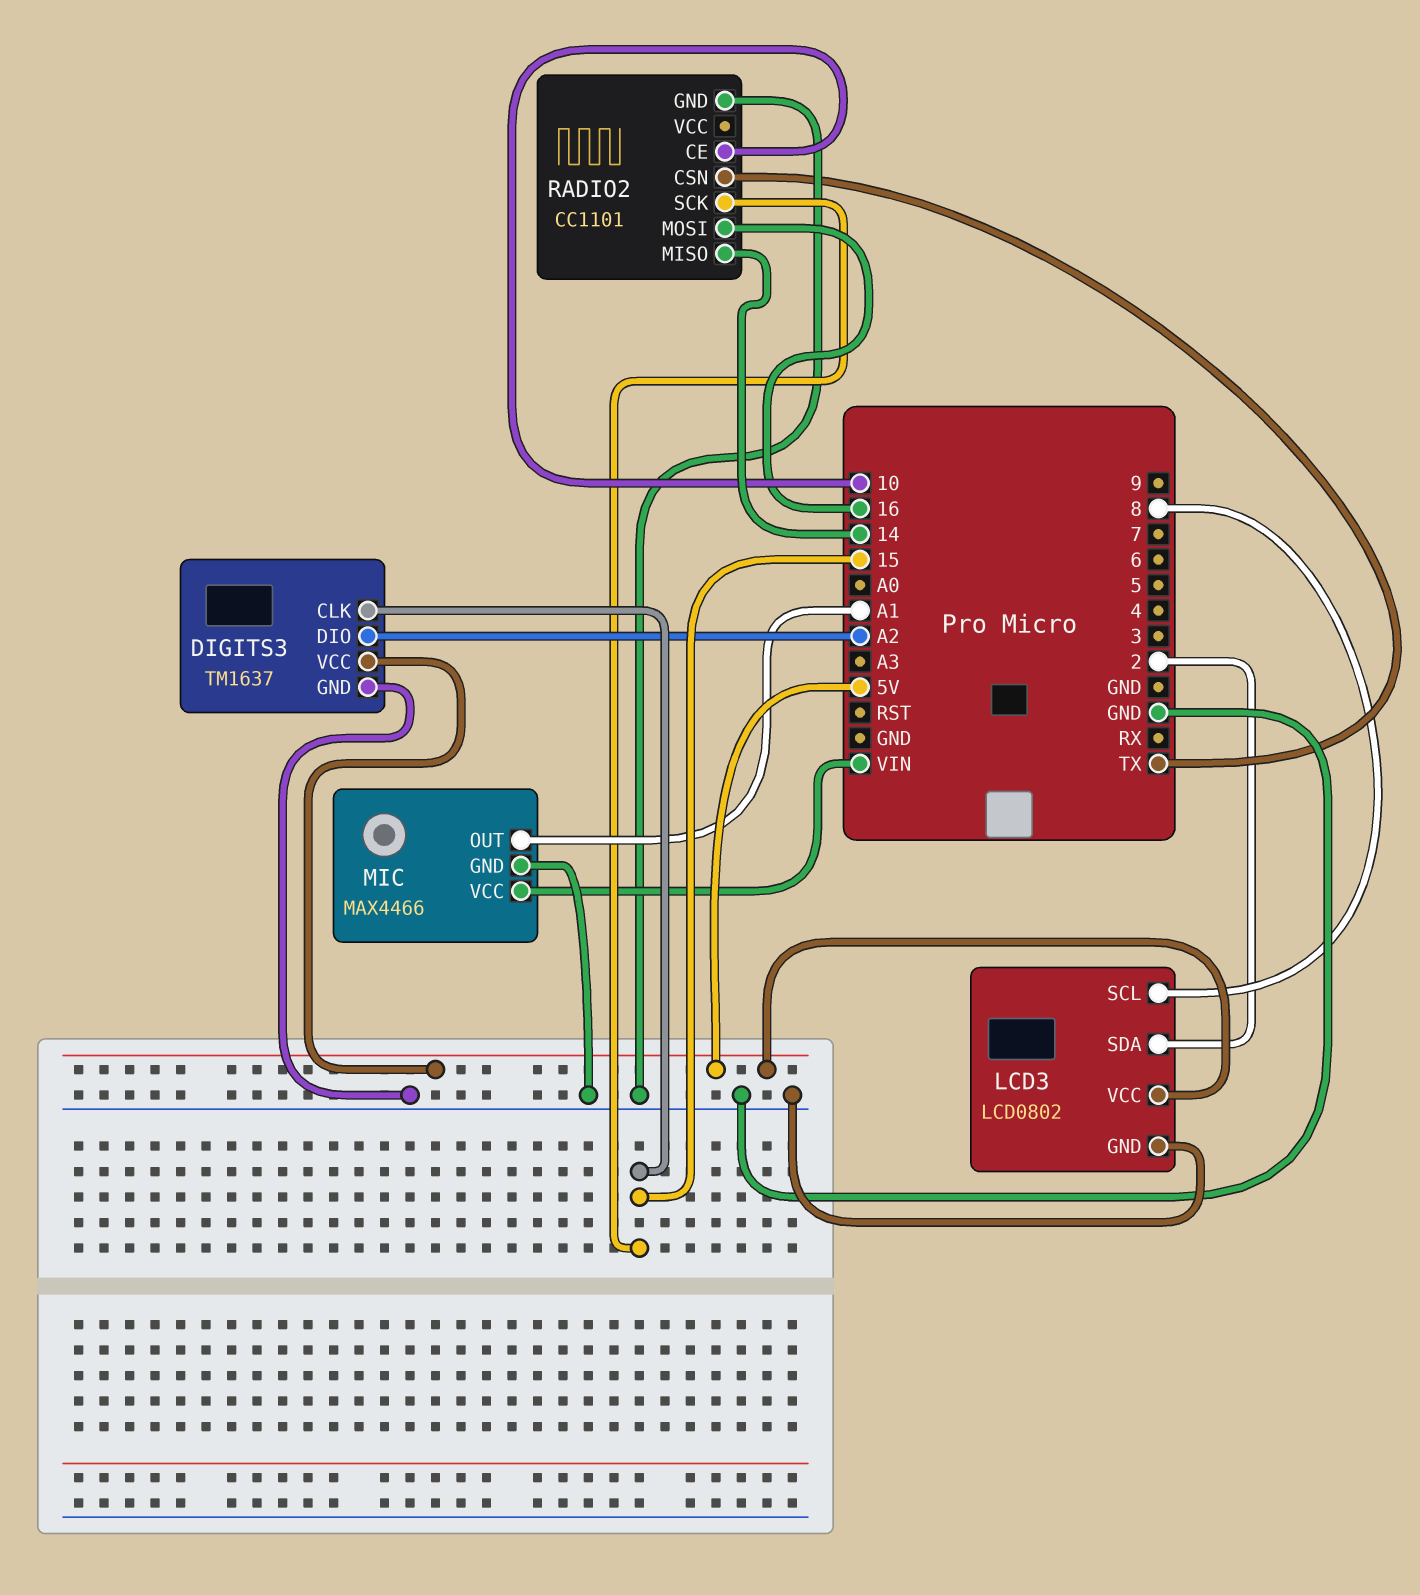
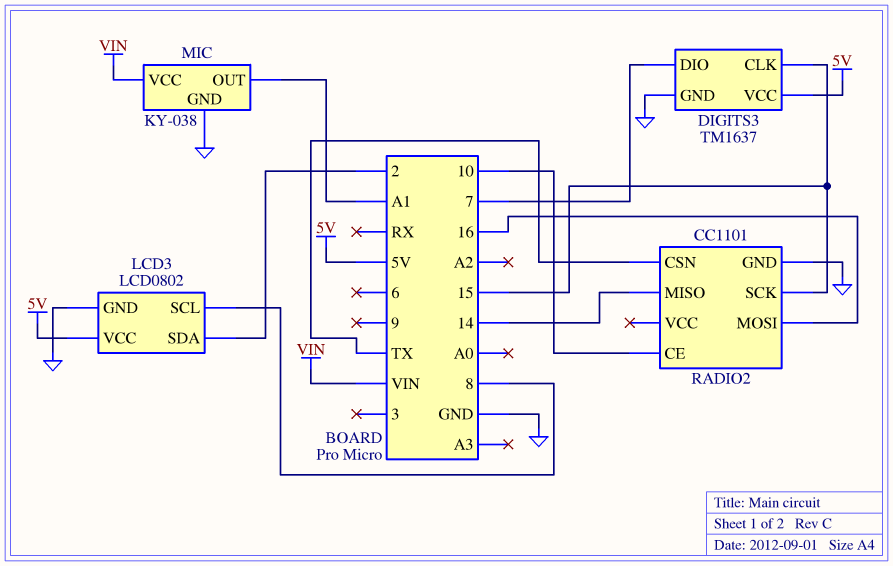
DIGITS3 pin DIO: A2 -> 7
MIC: MAX4466 -> KY-038

